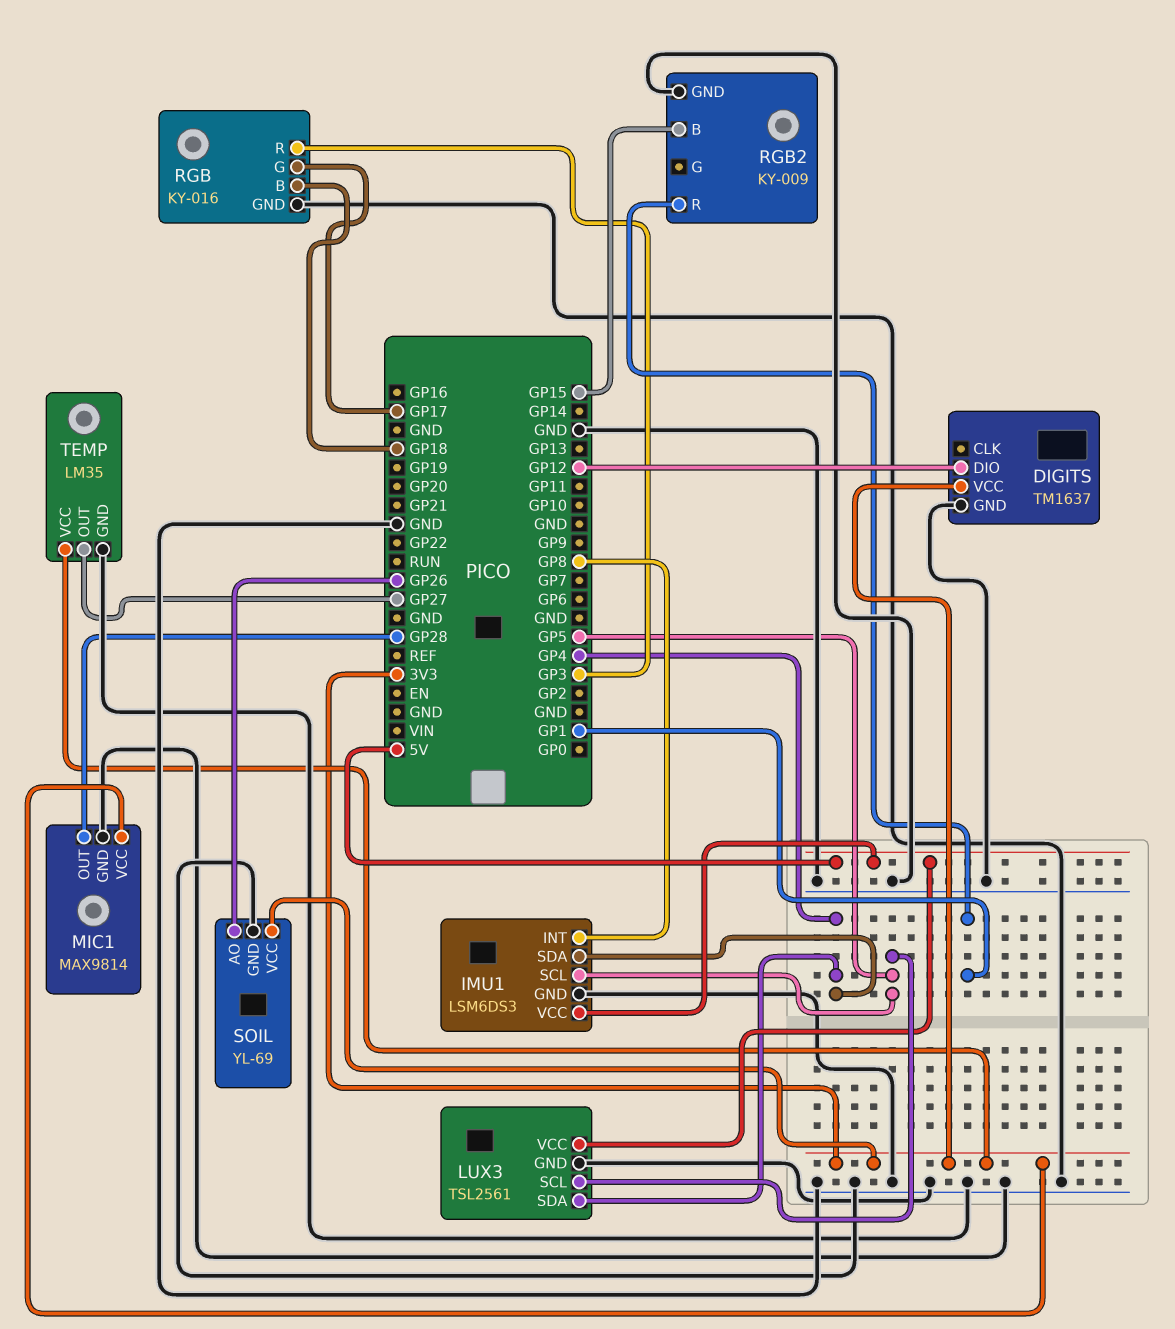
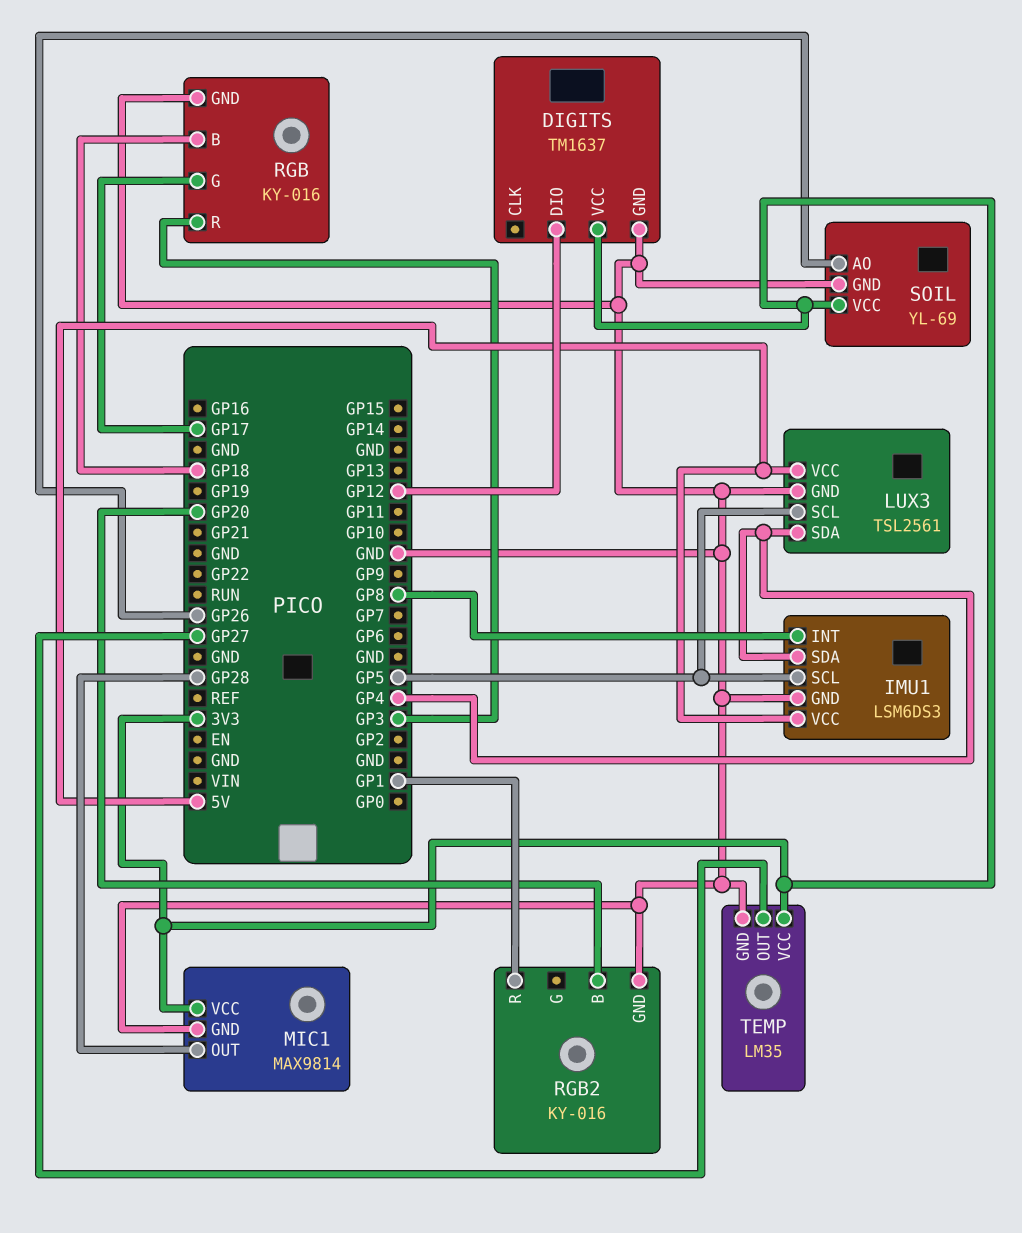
RGB2: KY-009 -> KY-016
RGB2 pin B: GP15 -> GP20

